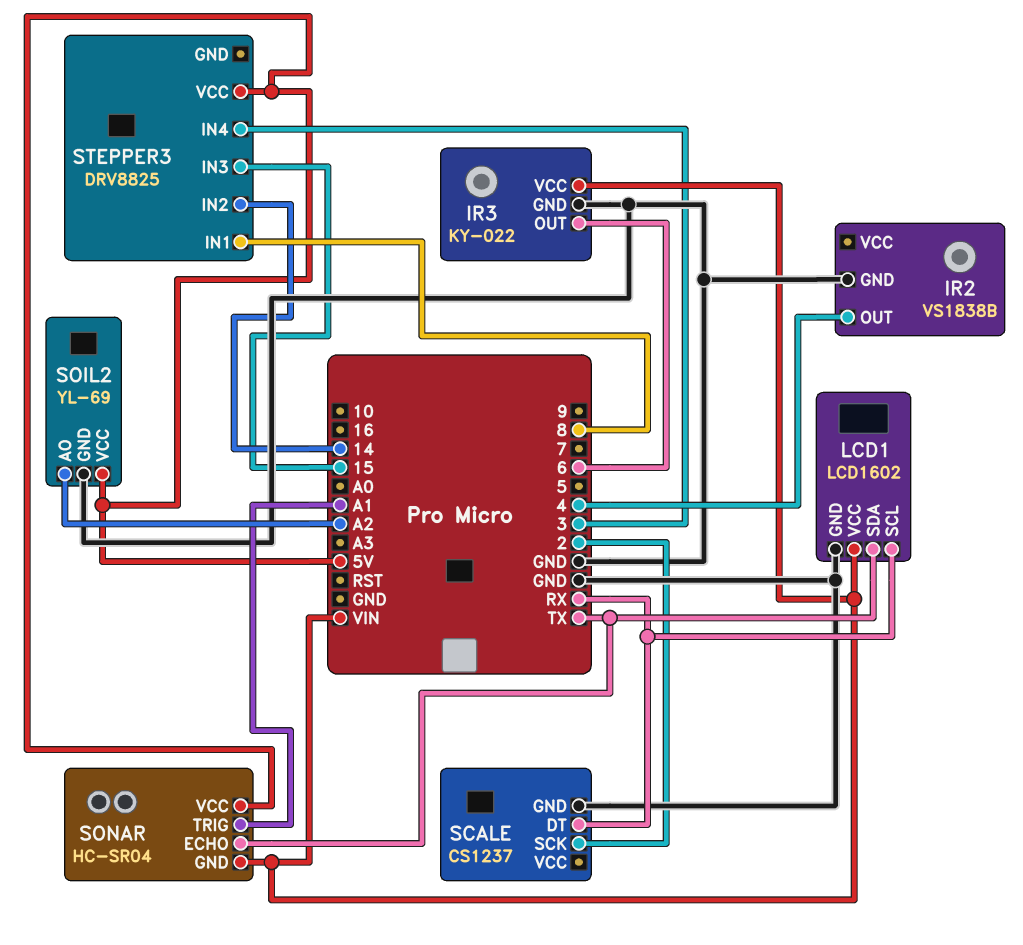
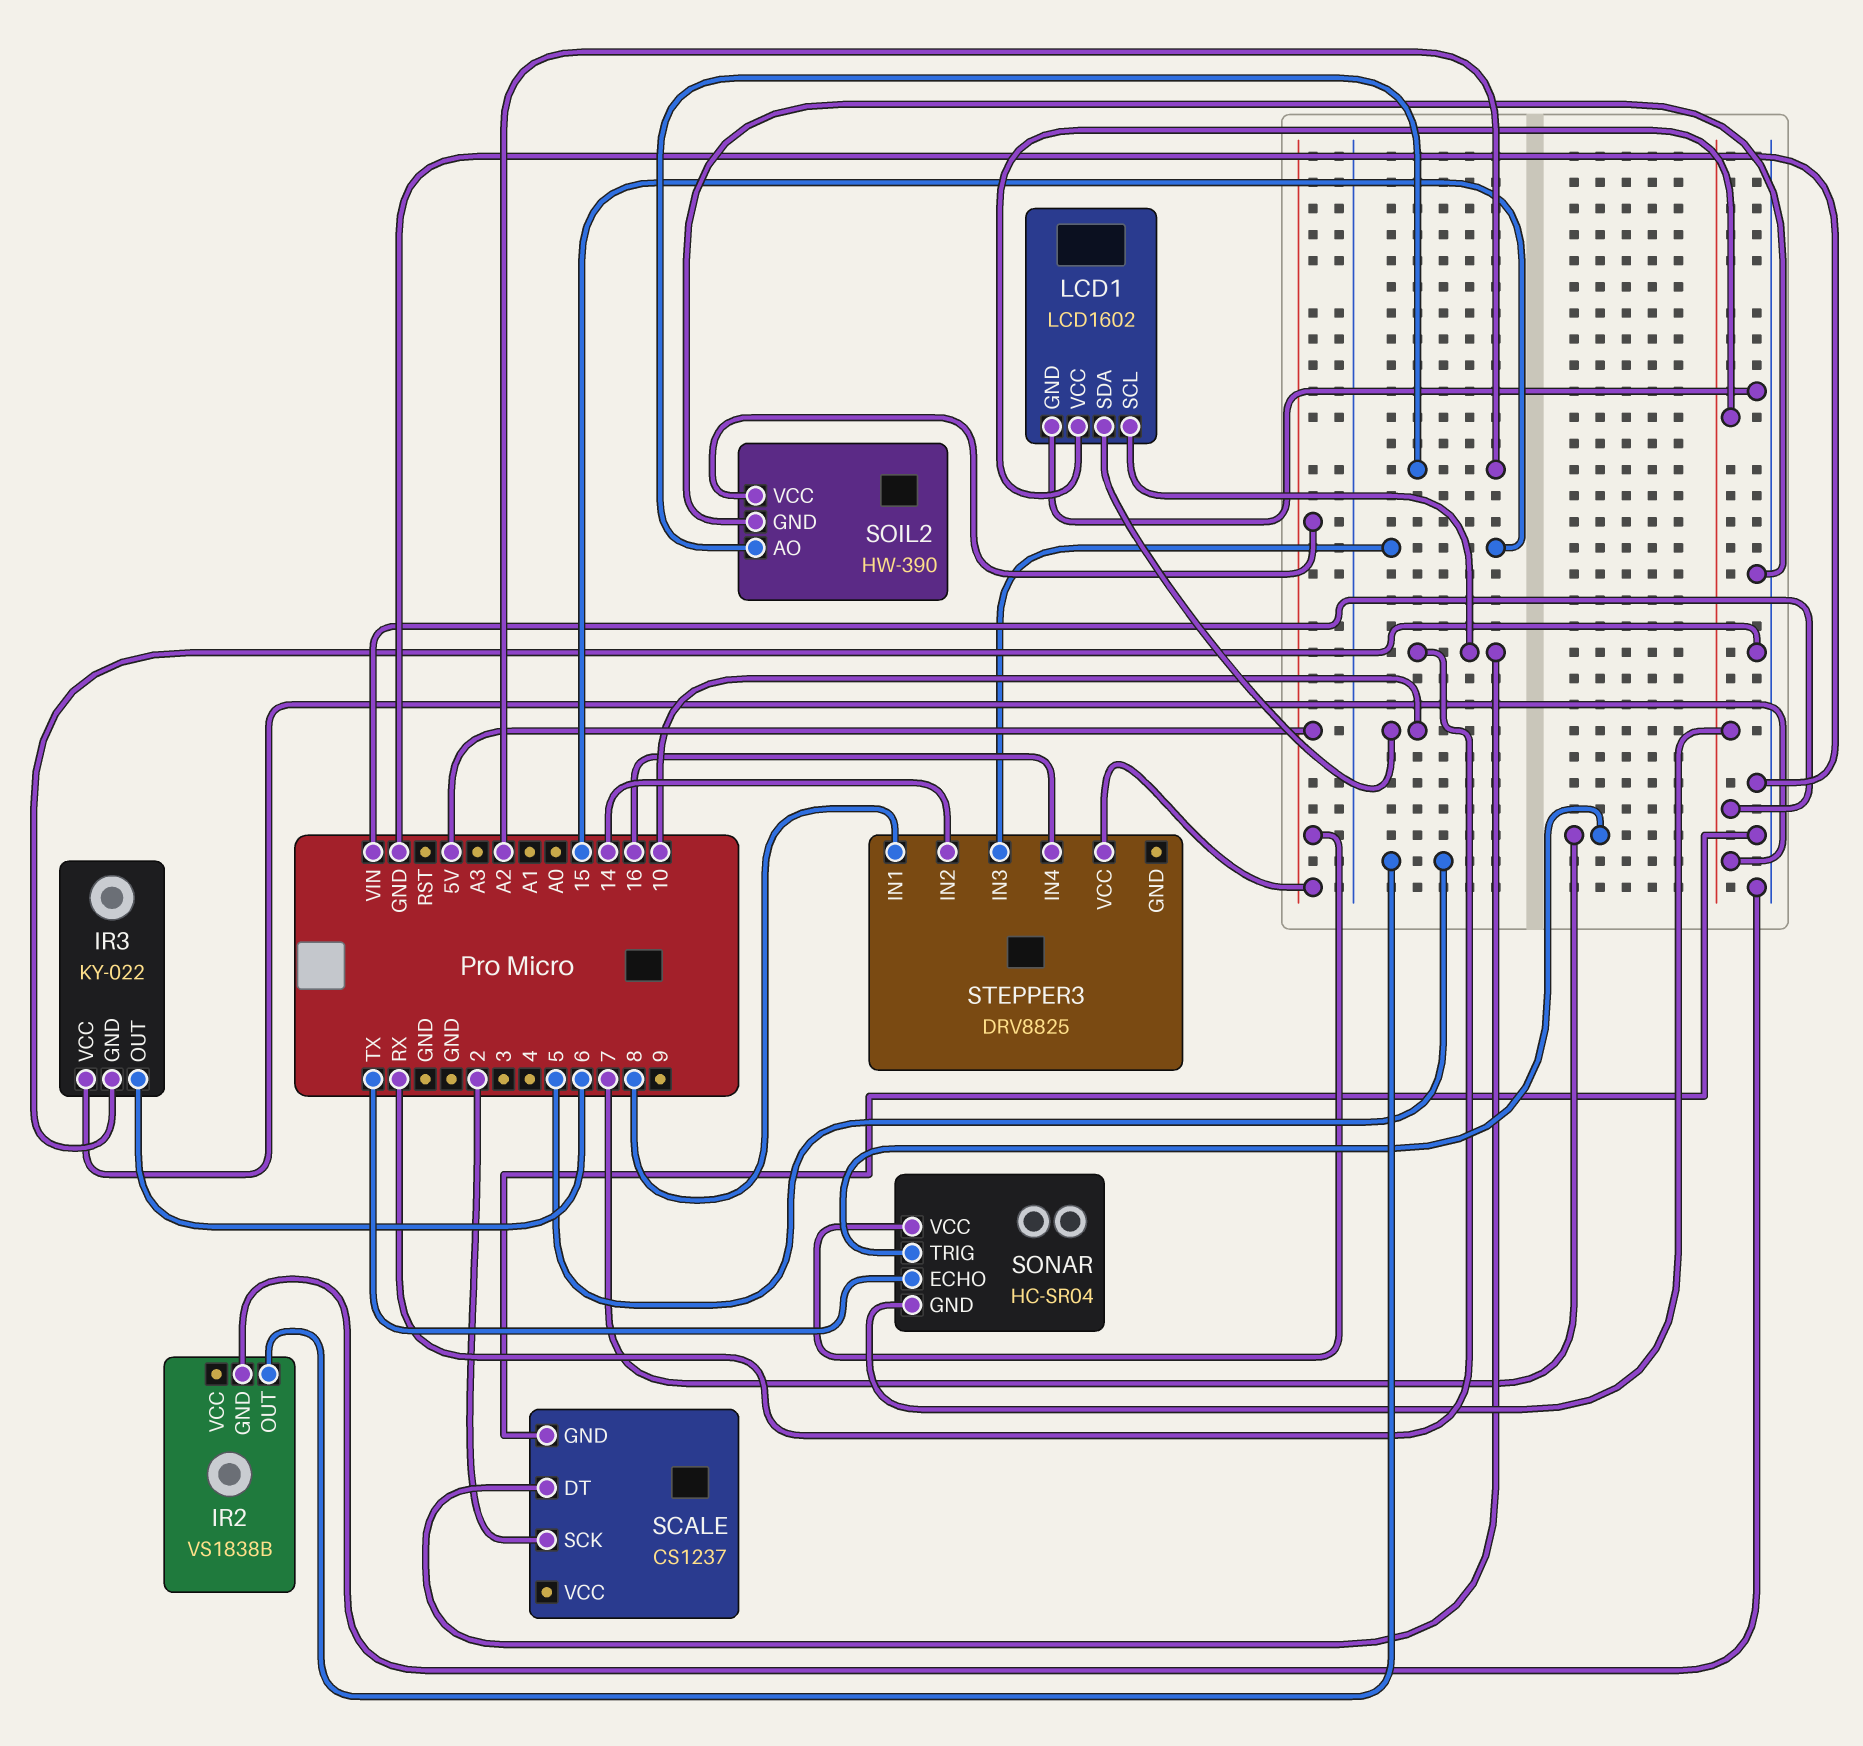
IR2 pin OUT: 4 -> 5
LCD1 pin SDA: TX -> 10
SOIL2: YL-69 -> HW-390
SONAR pin TRIG: A1 -> 7
STEPPER3 pin IN4: 3 -> 16

